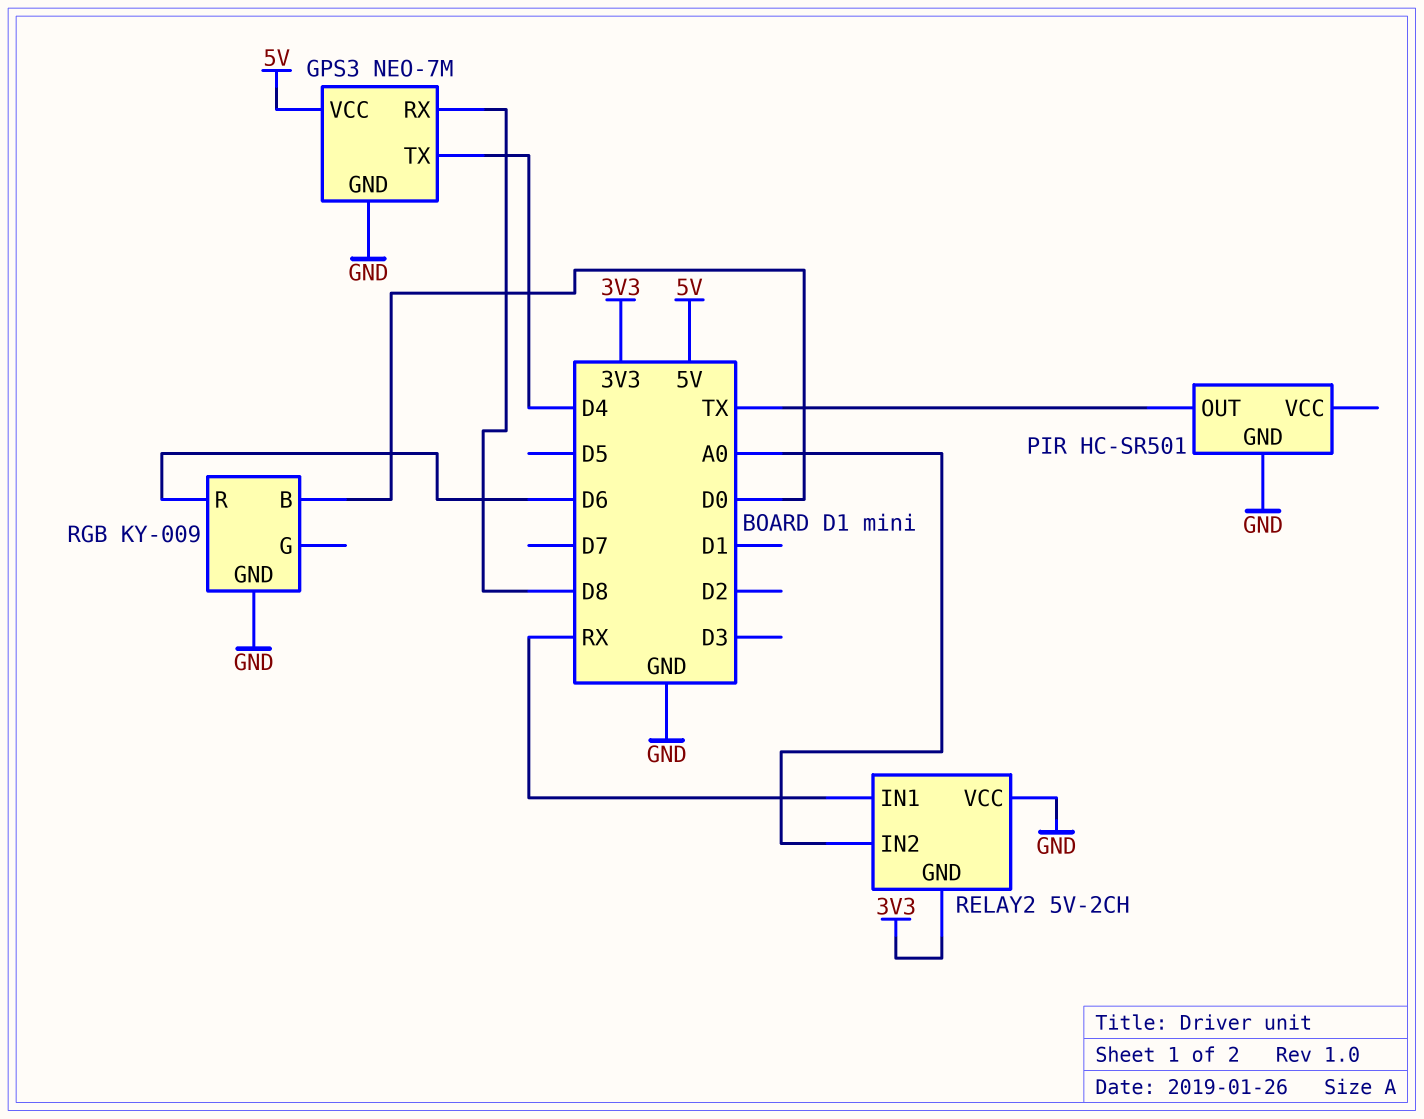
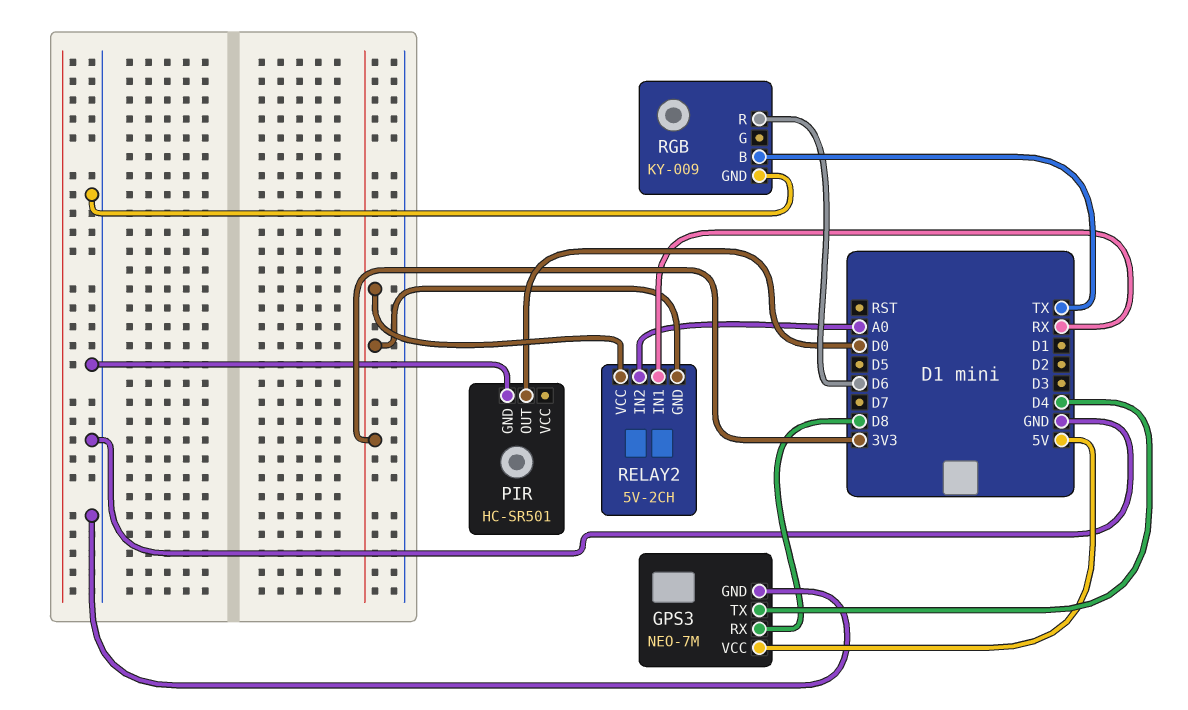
PIR pin OUT: TX -> D0
RELAY2 pin VCC: GND -> 3V3
RGB pin B: D0 -> TX

